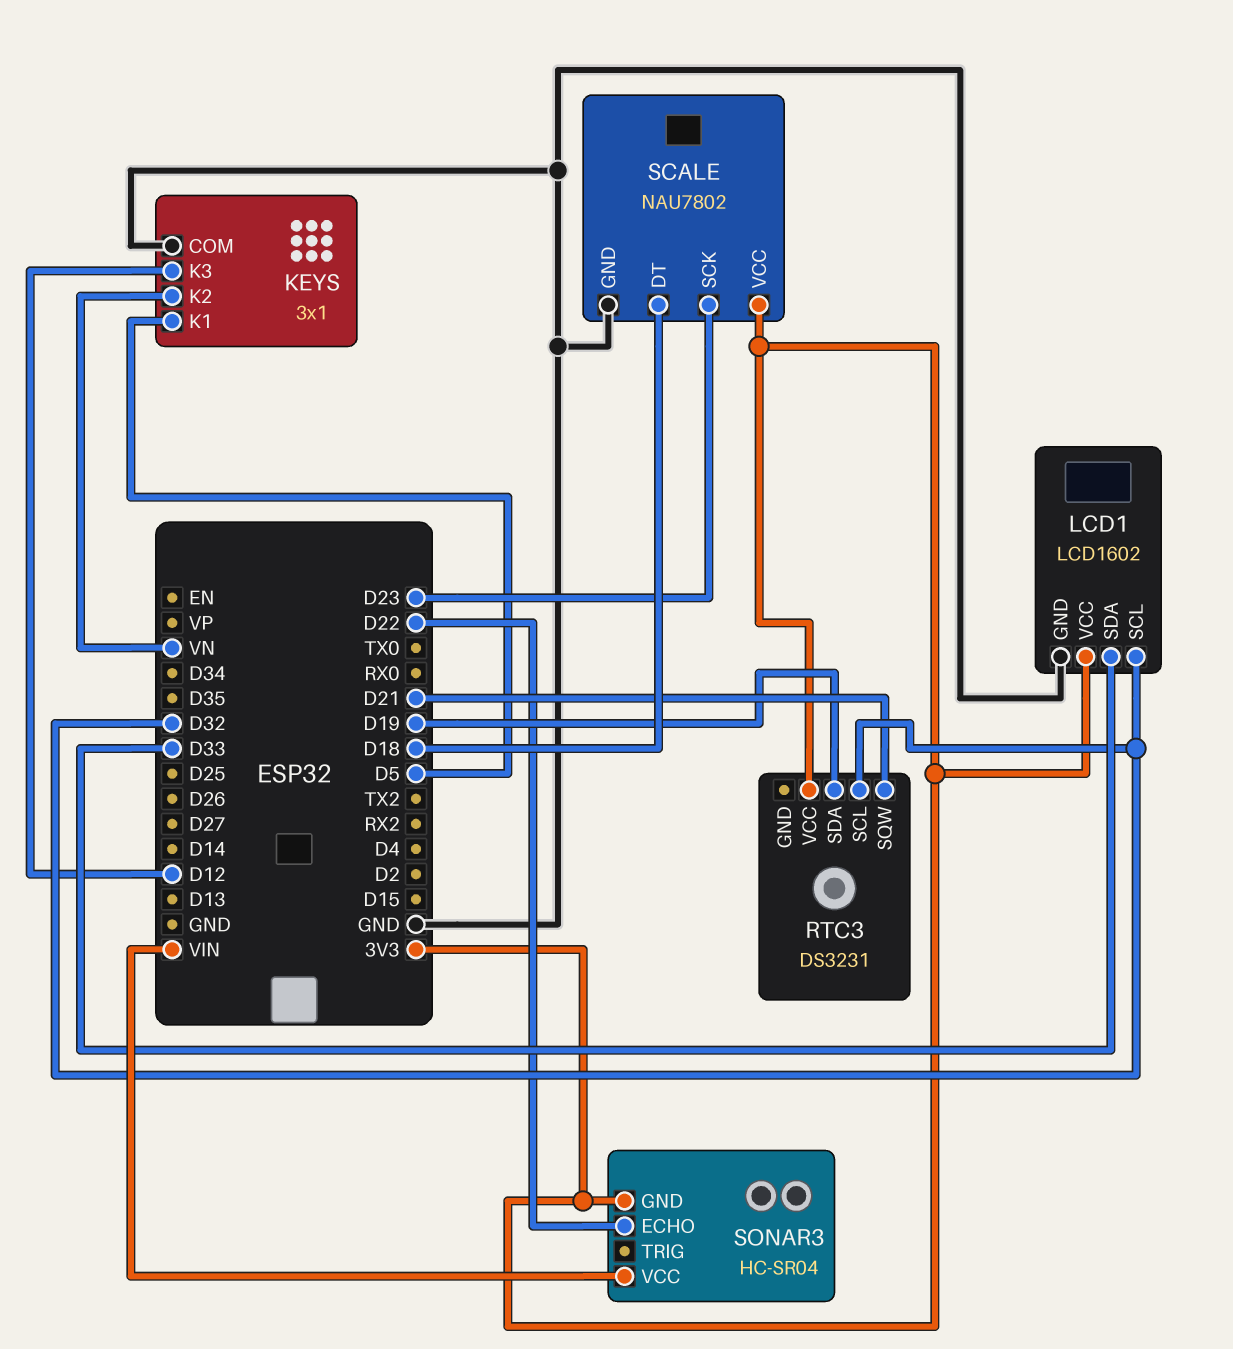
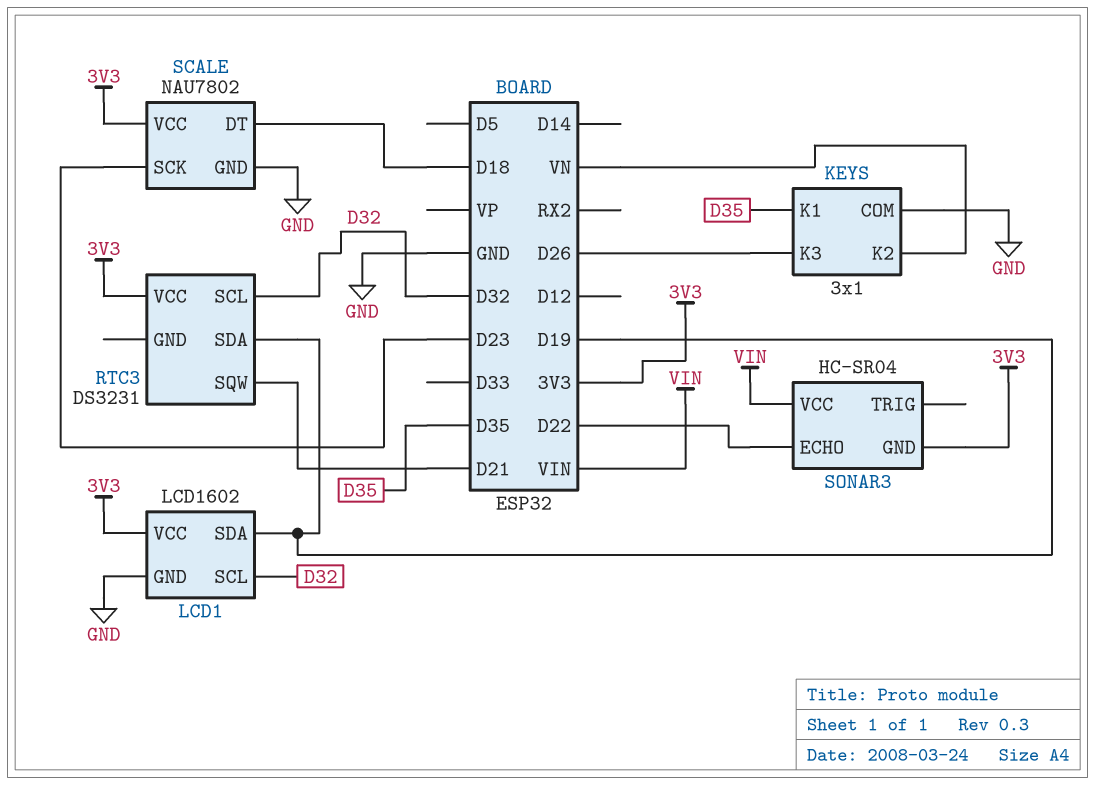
KEYS pin K1: D5 -> D35
KEYS pin K3: D12 -> D26
LCD1 pin SDA: D33 -> D19

